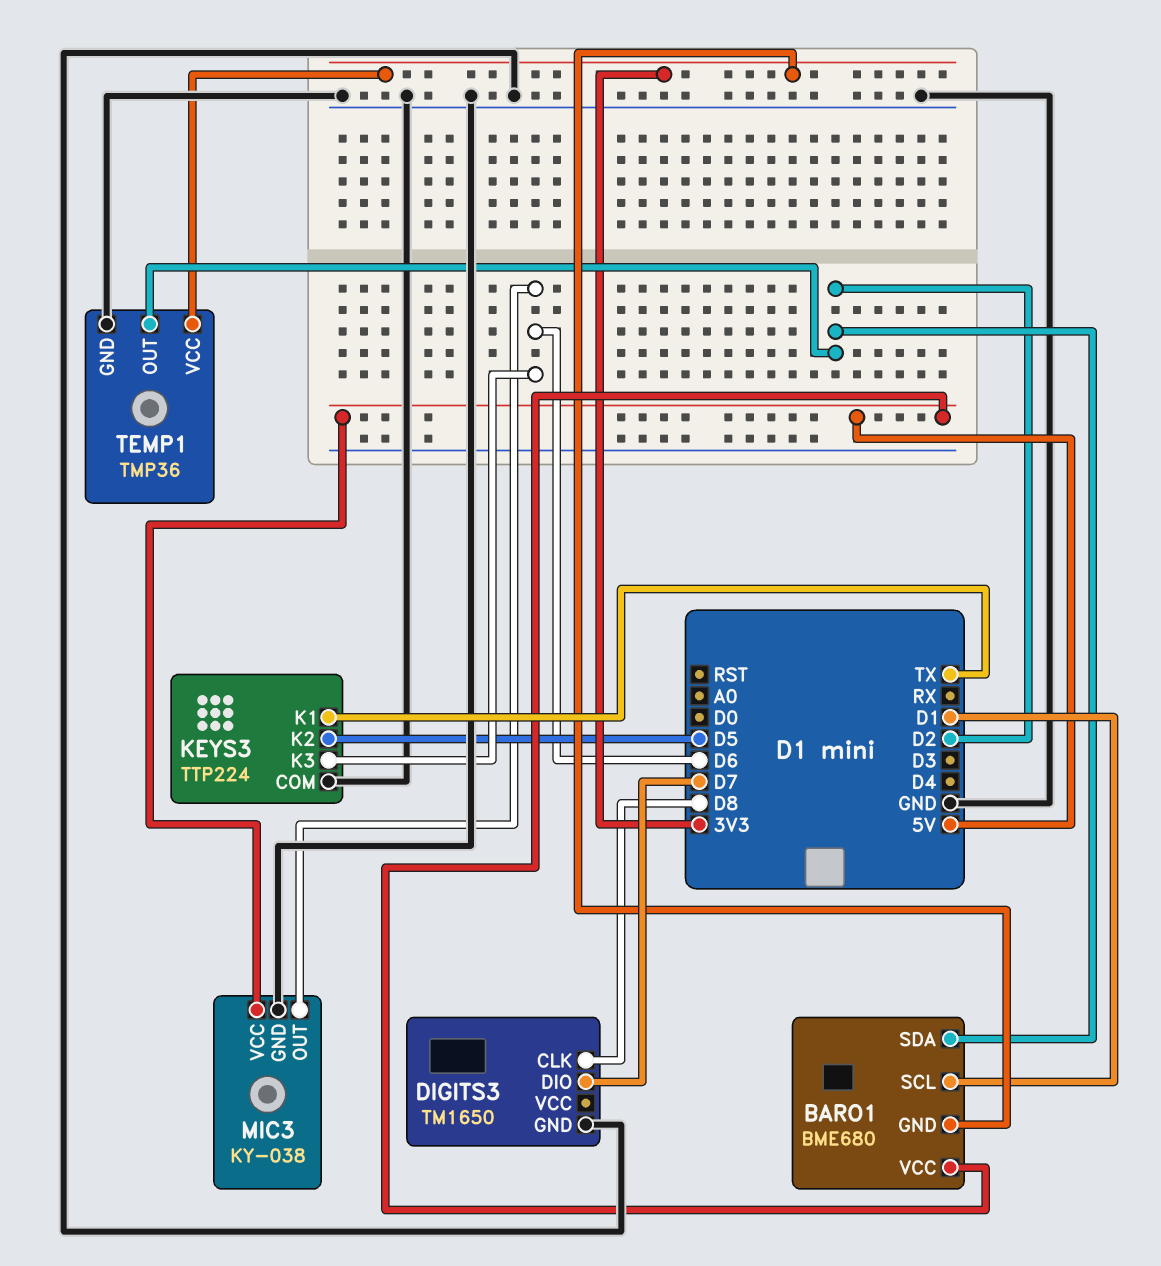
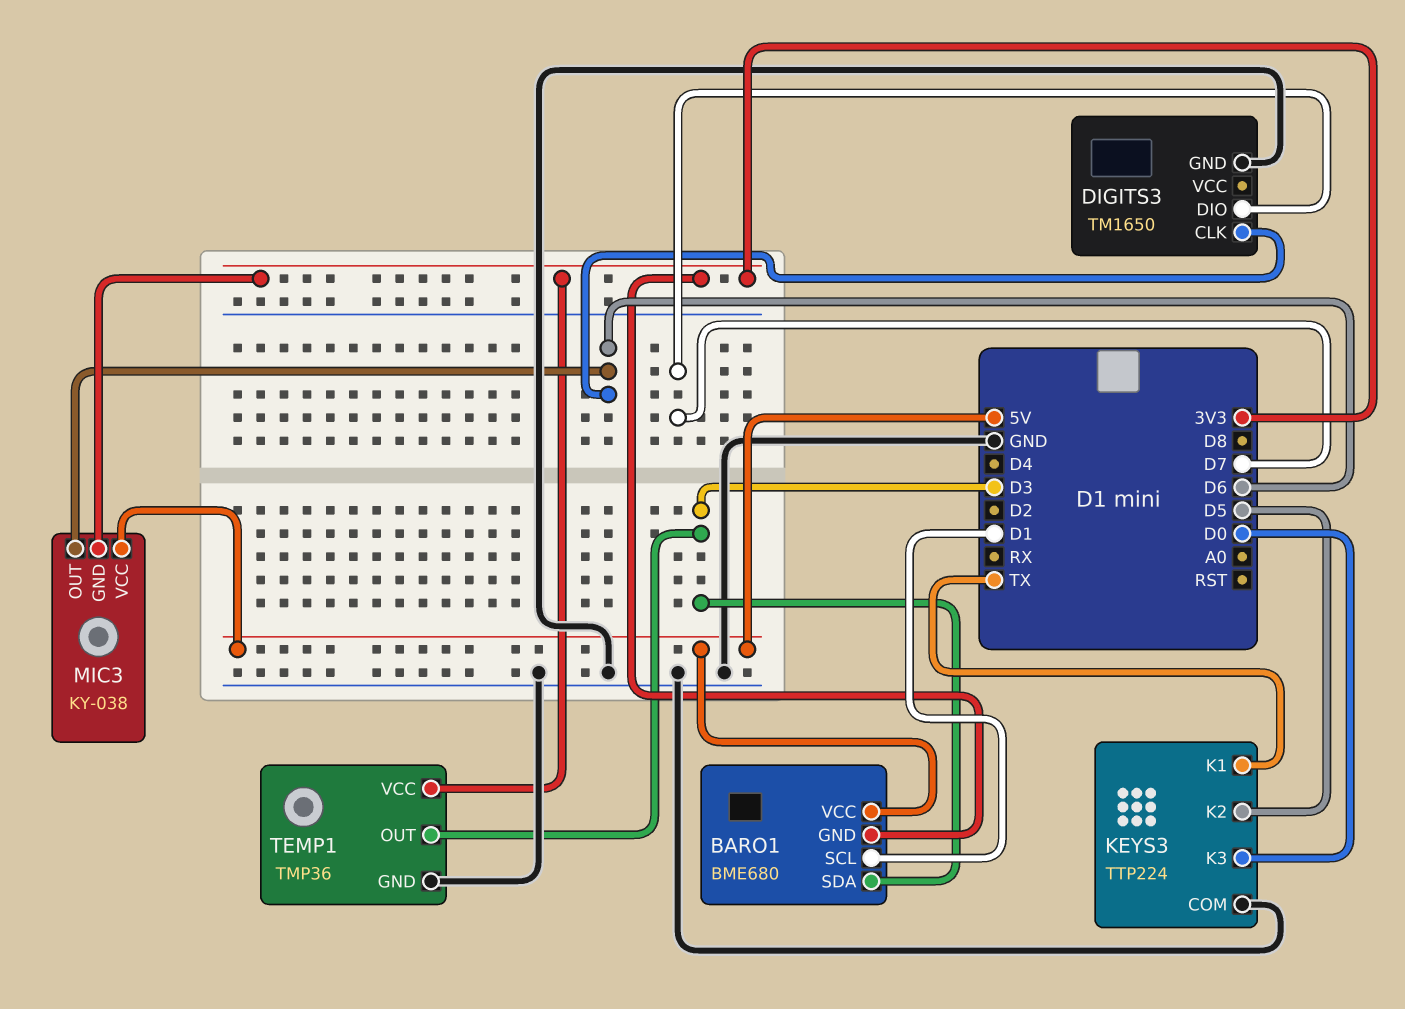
BARO1 pin SDA: D2 -> D3
DIGITS3 pin CLK: D8 -> D6
KEYS3 pin K3: D6 -> D0
MIC3 pin GND: GND -> 3V3
TEMP1 pin OUT: D2 -> D3

